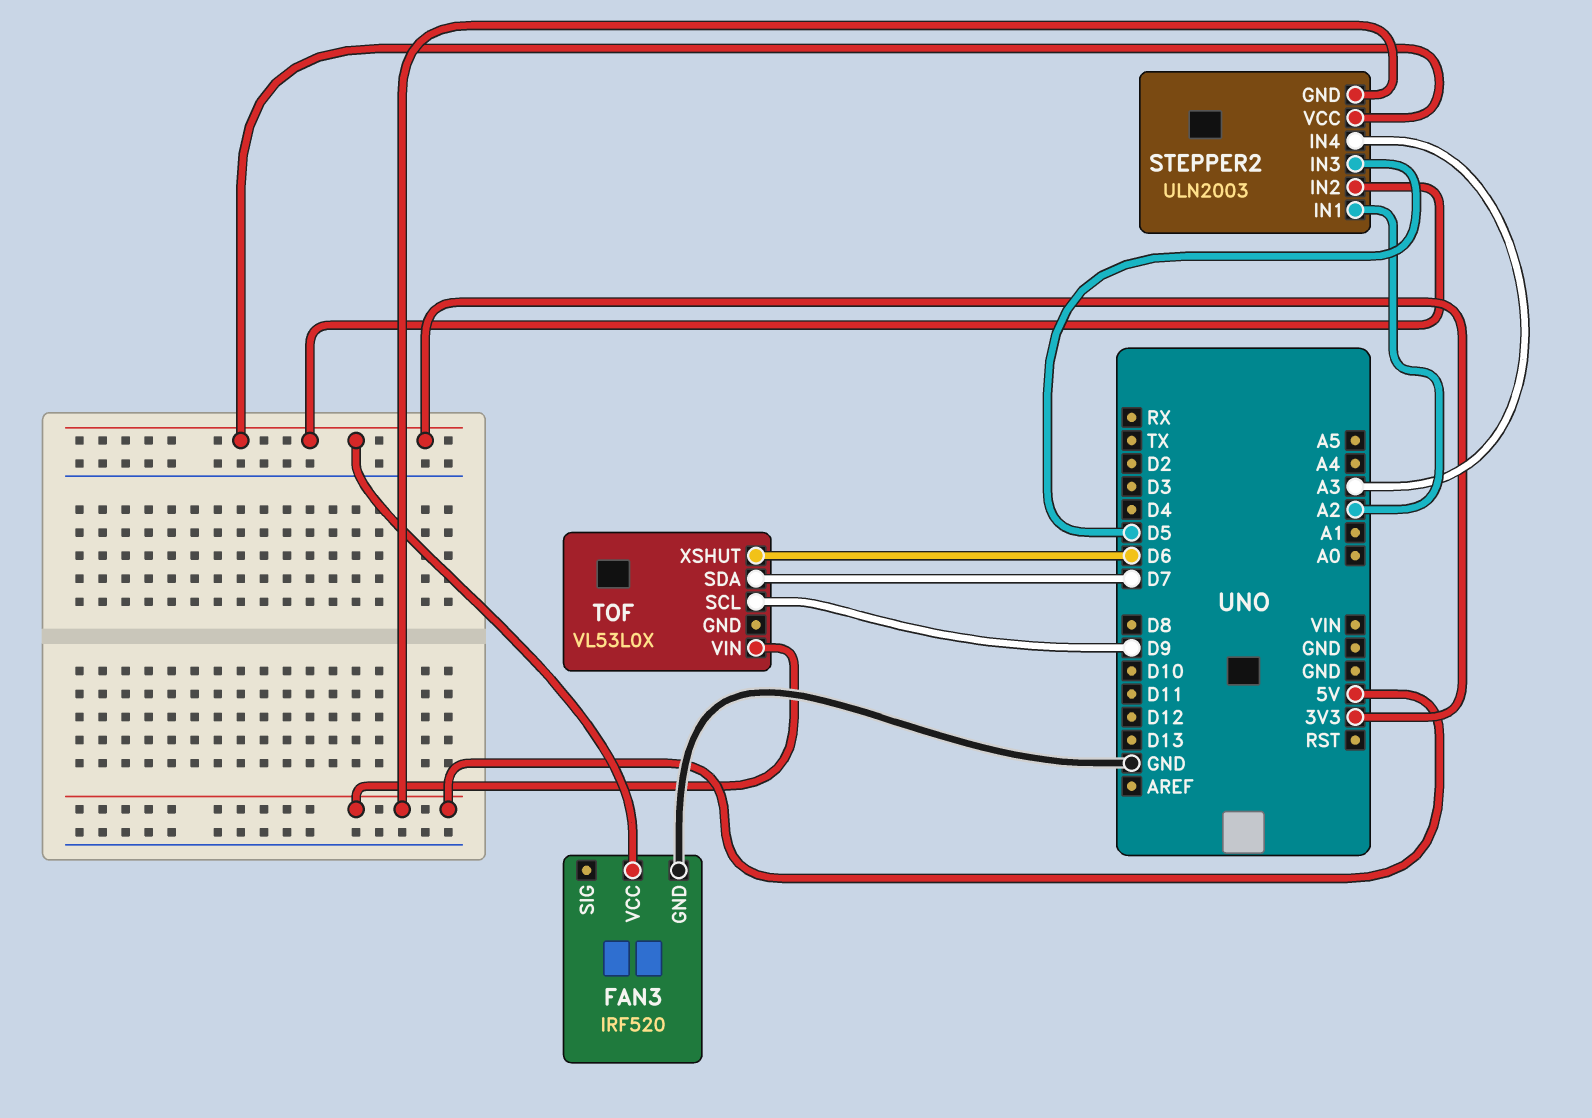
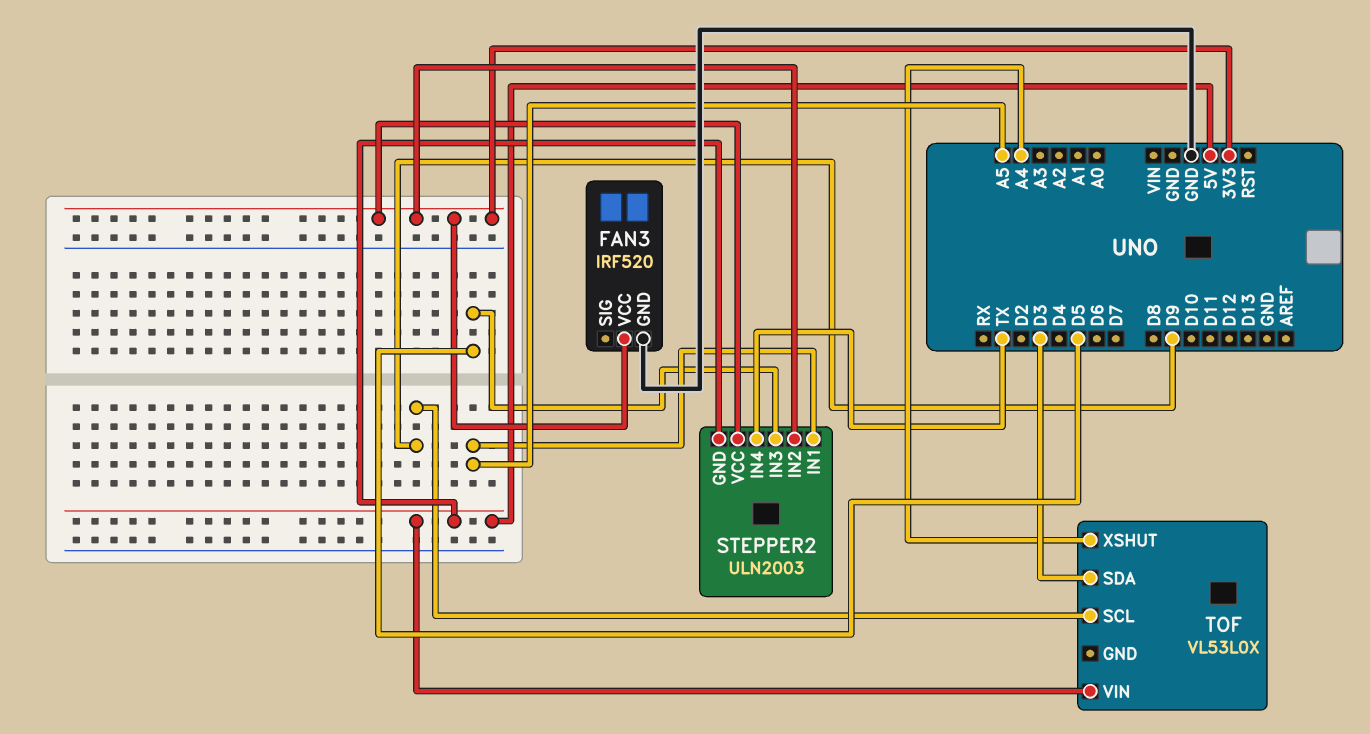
STEPPER2 pin IN1: A2 -> A5
STEPPER2 pin IN4: A3 -> TX
TOF pin SDA: D7 -> D3
TOF pin XSHUT: D6 -> A4

